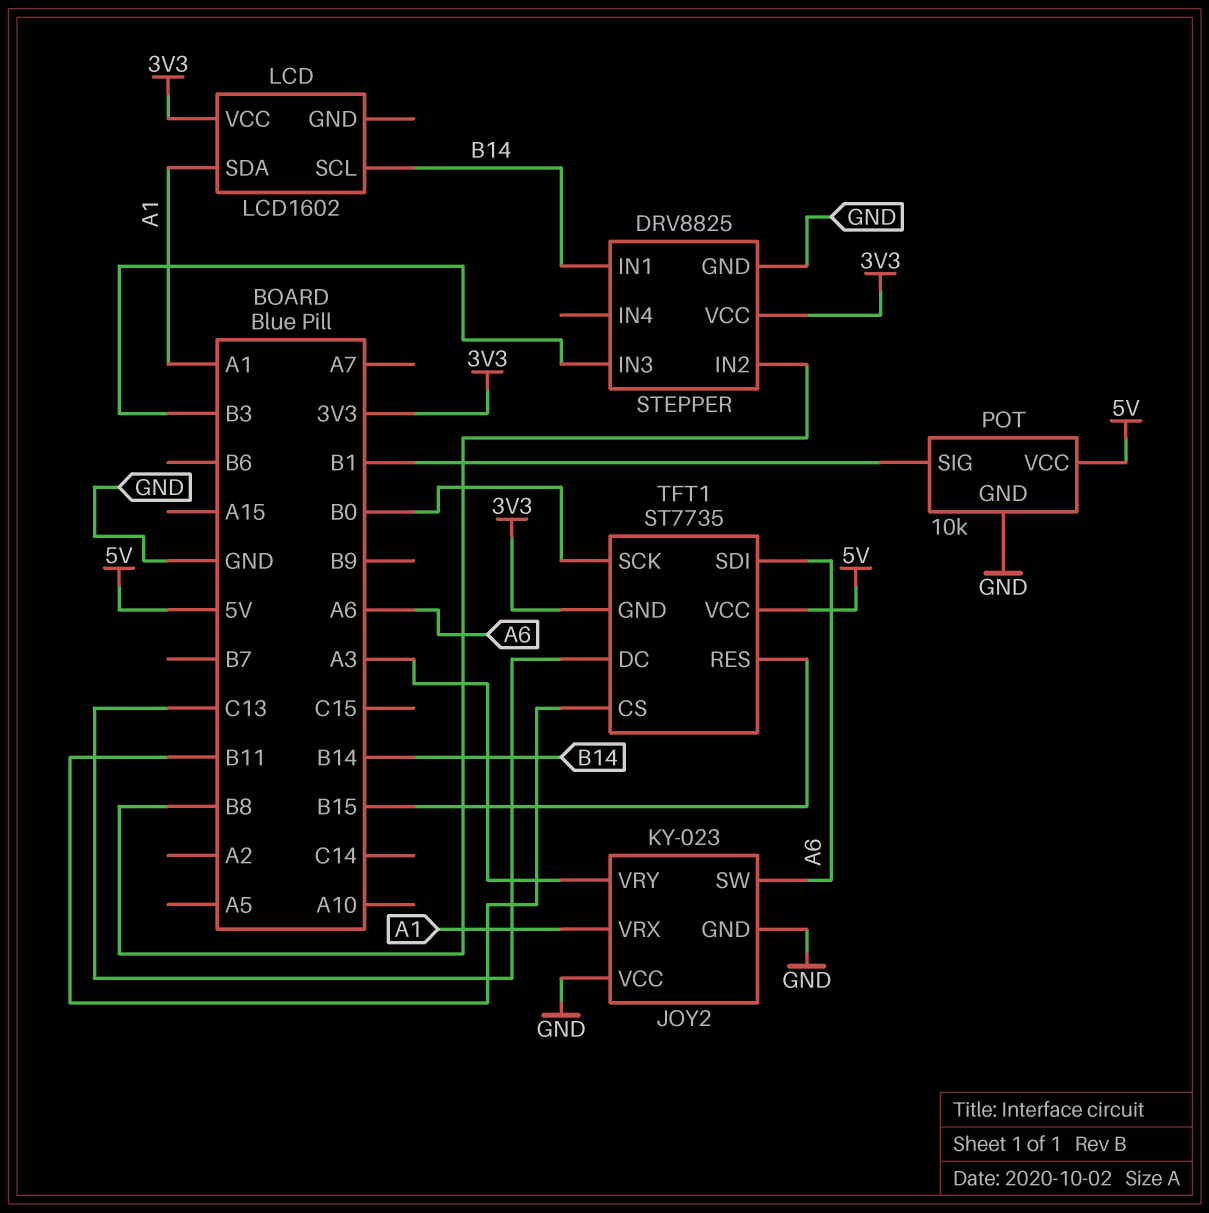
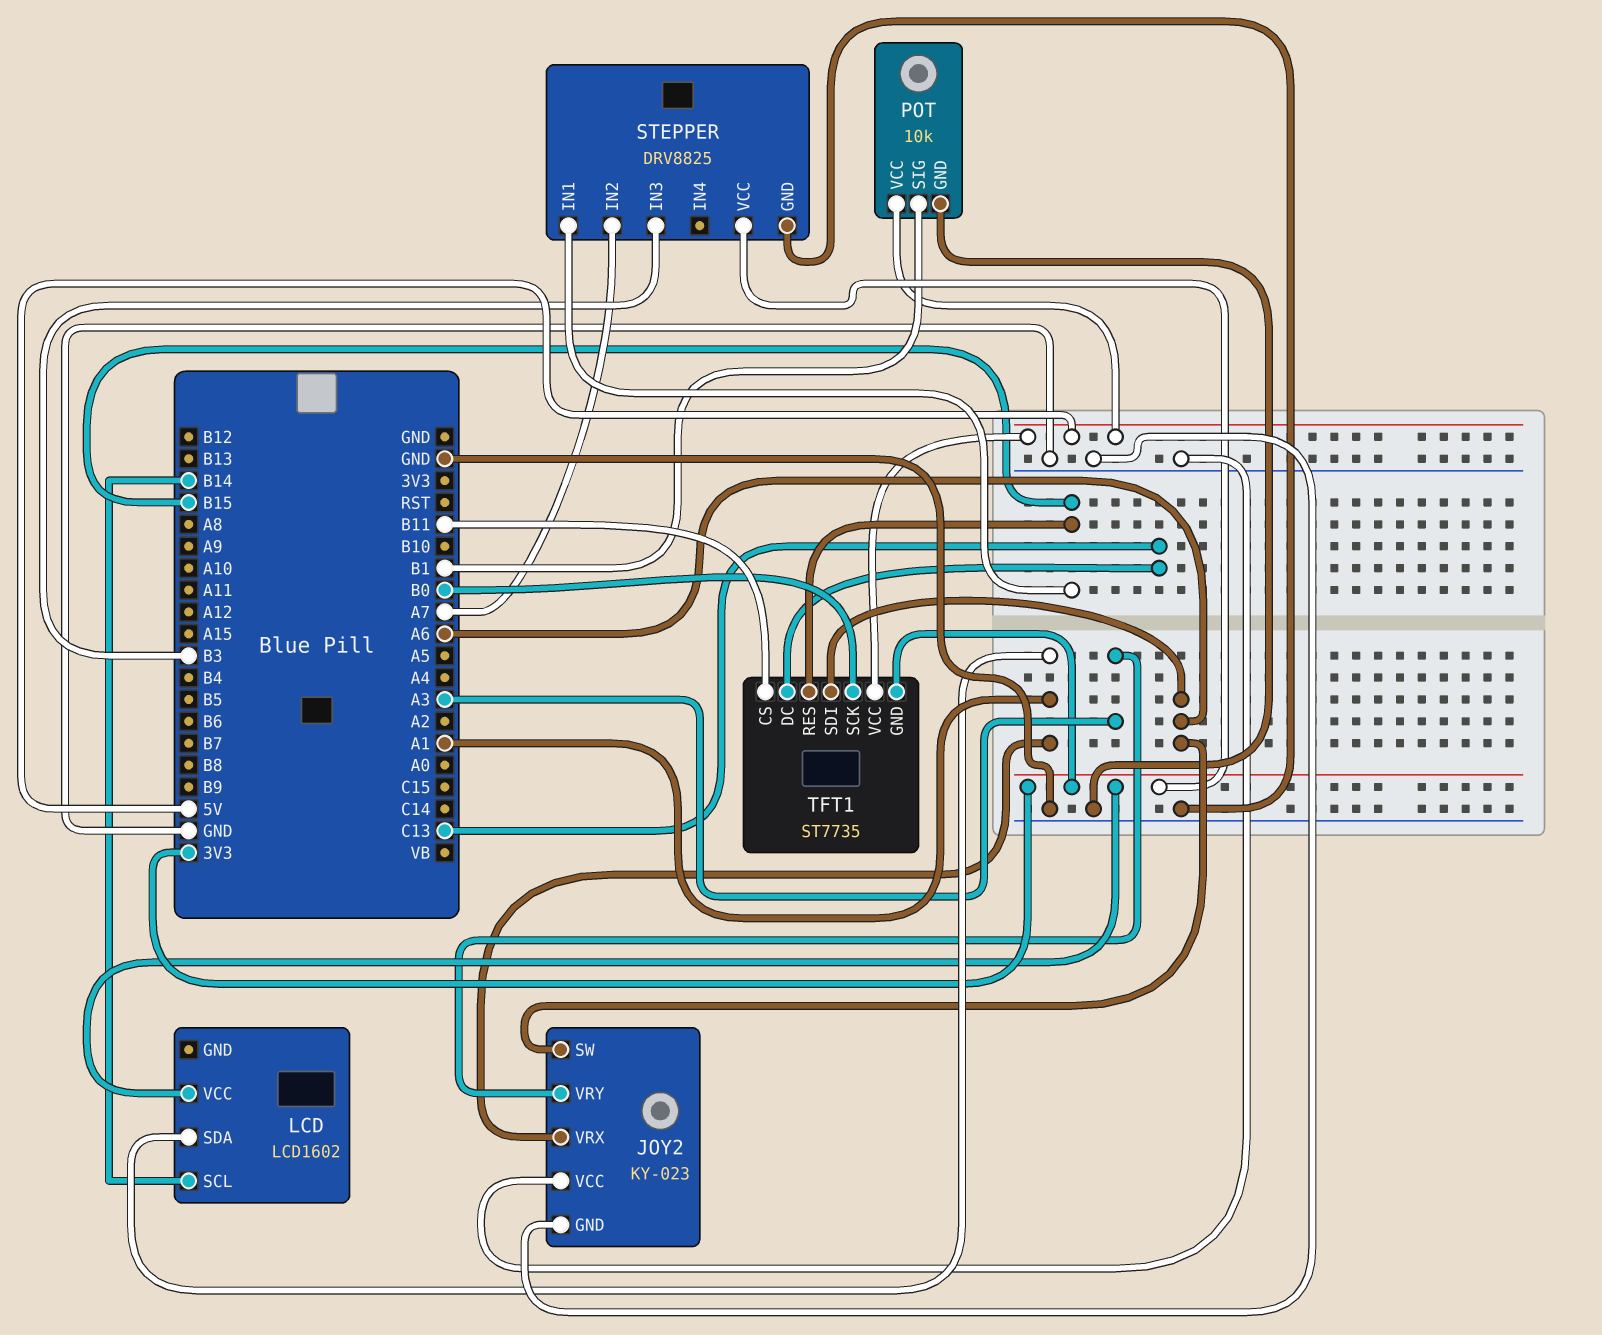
STEPPER pin IN1: B14 -> B15
STEPPER pin IN2: B8 -> A7

